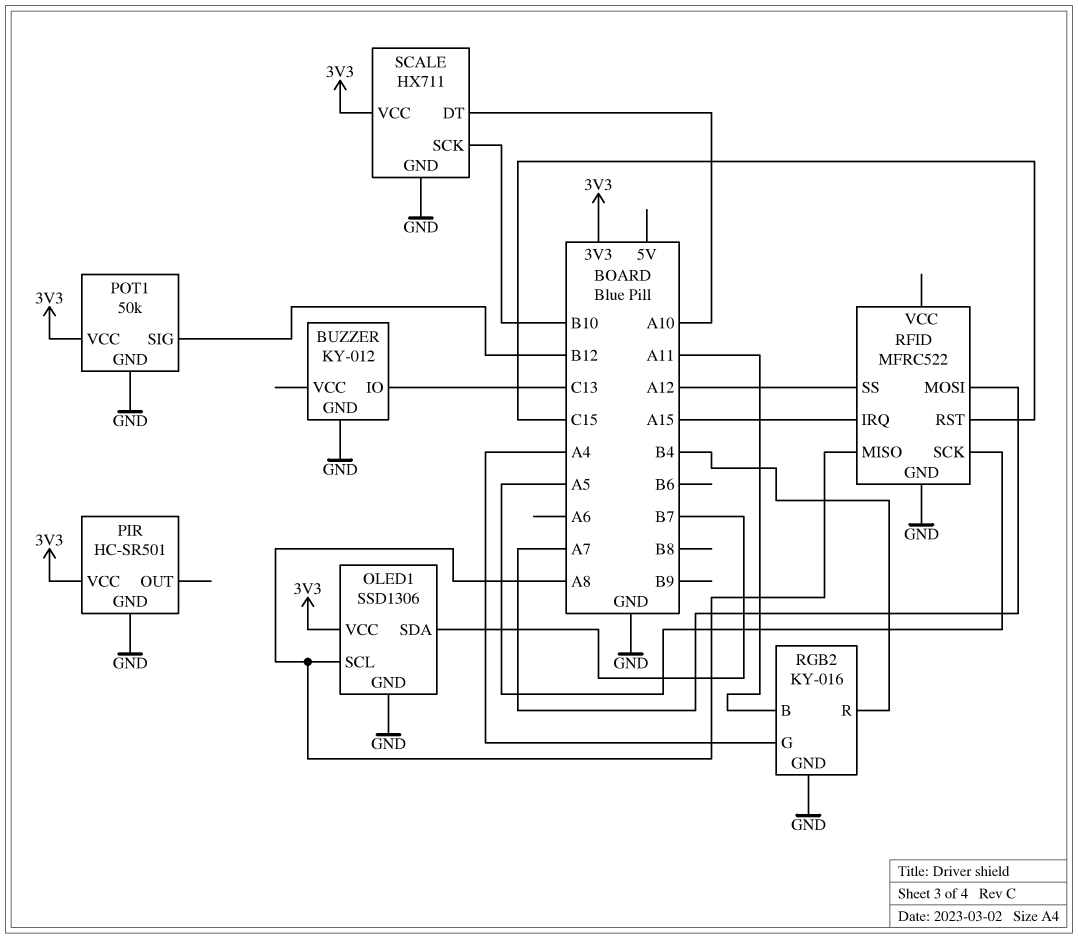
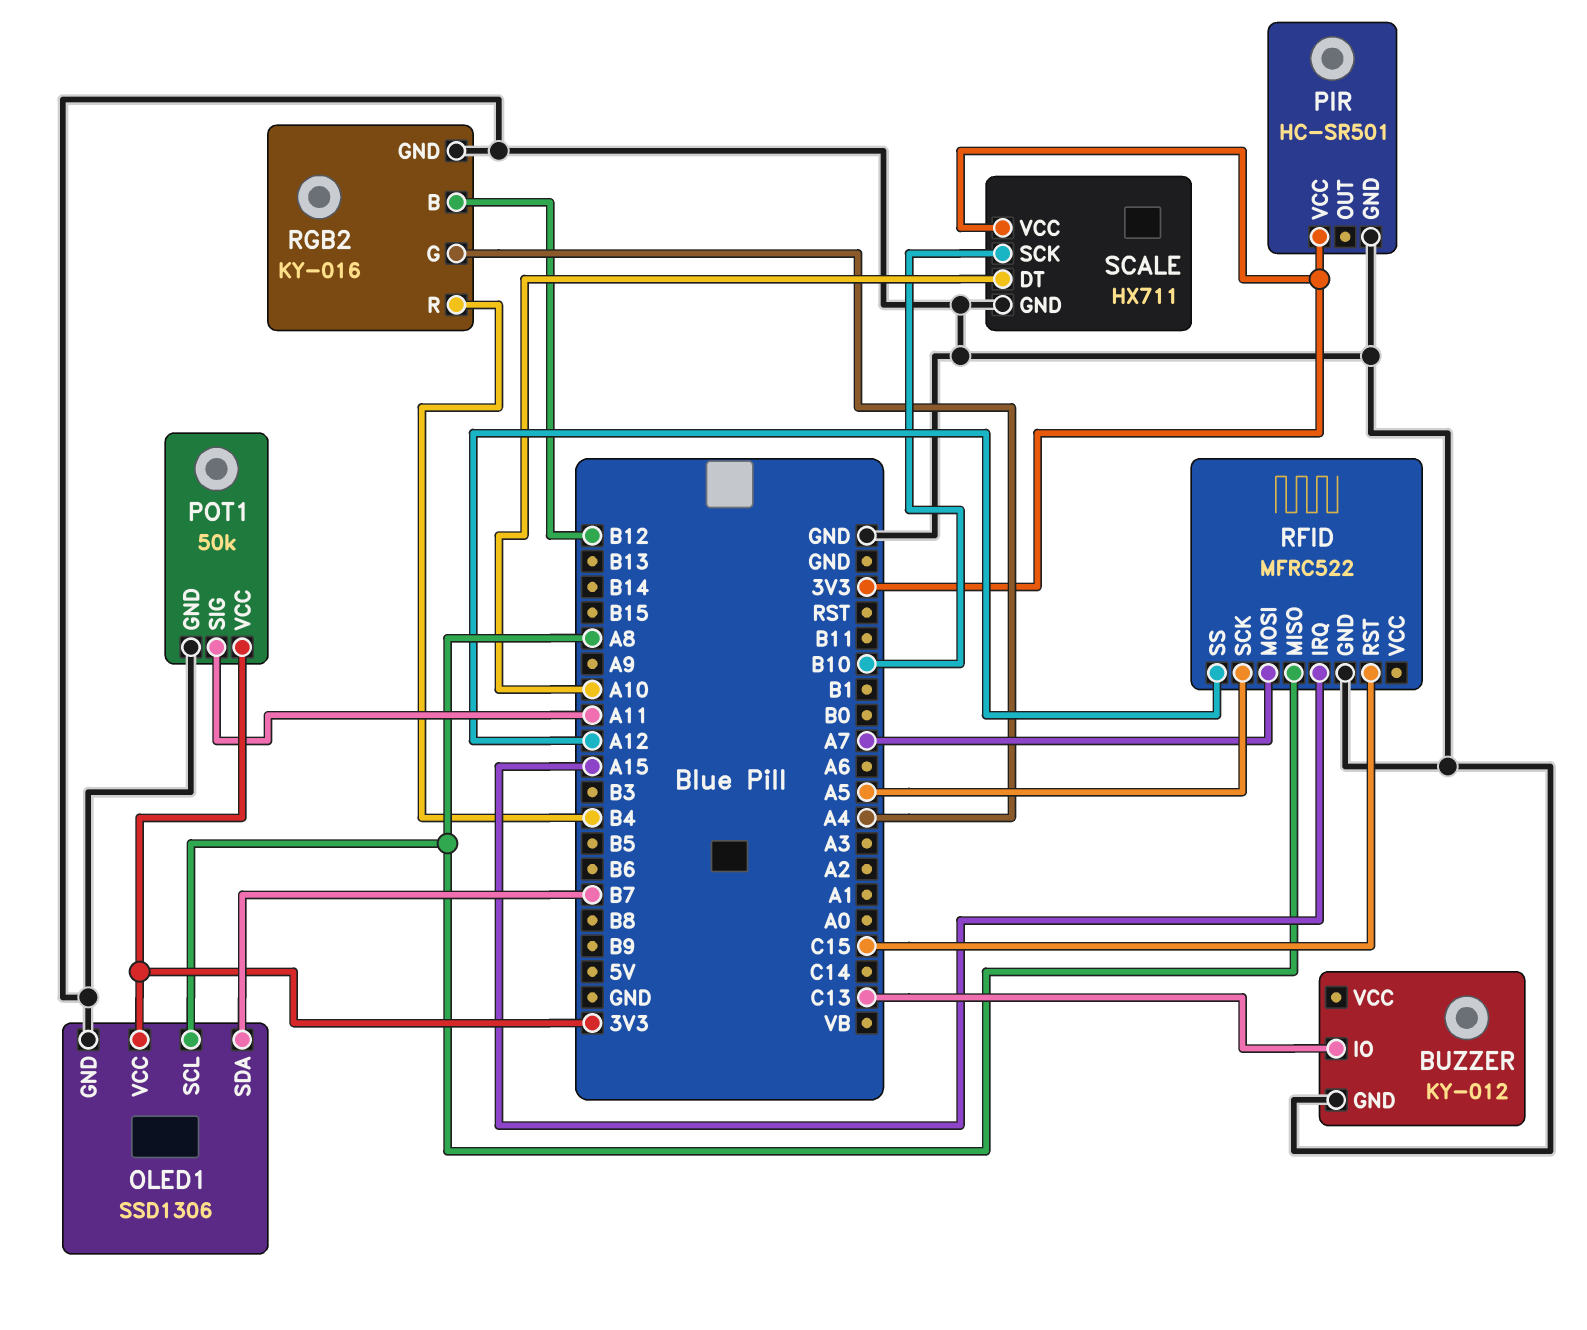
POT1 pin SIG: B12 -> A11
RGB2 pin B: A11 -> B12

